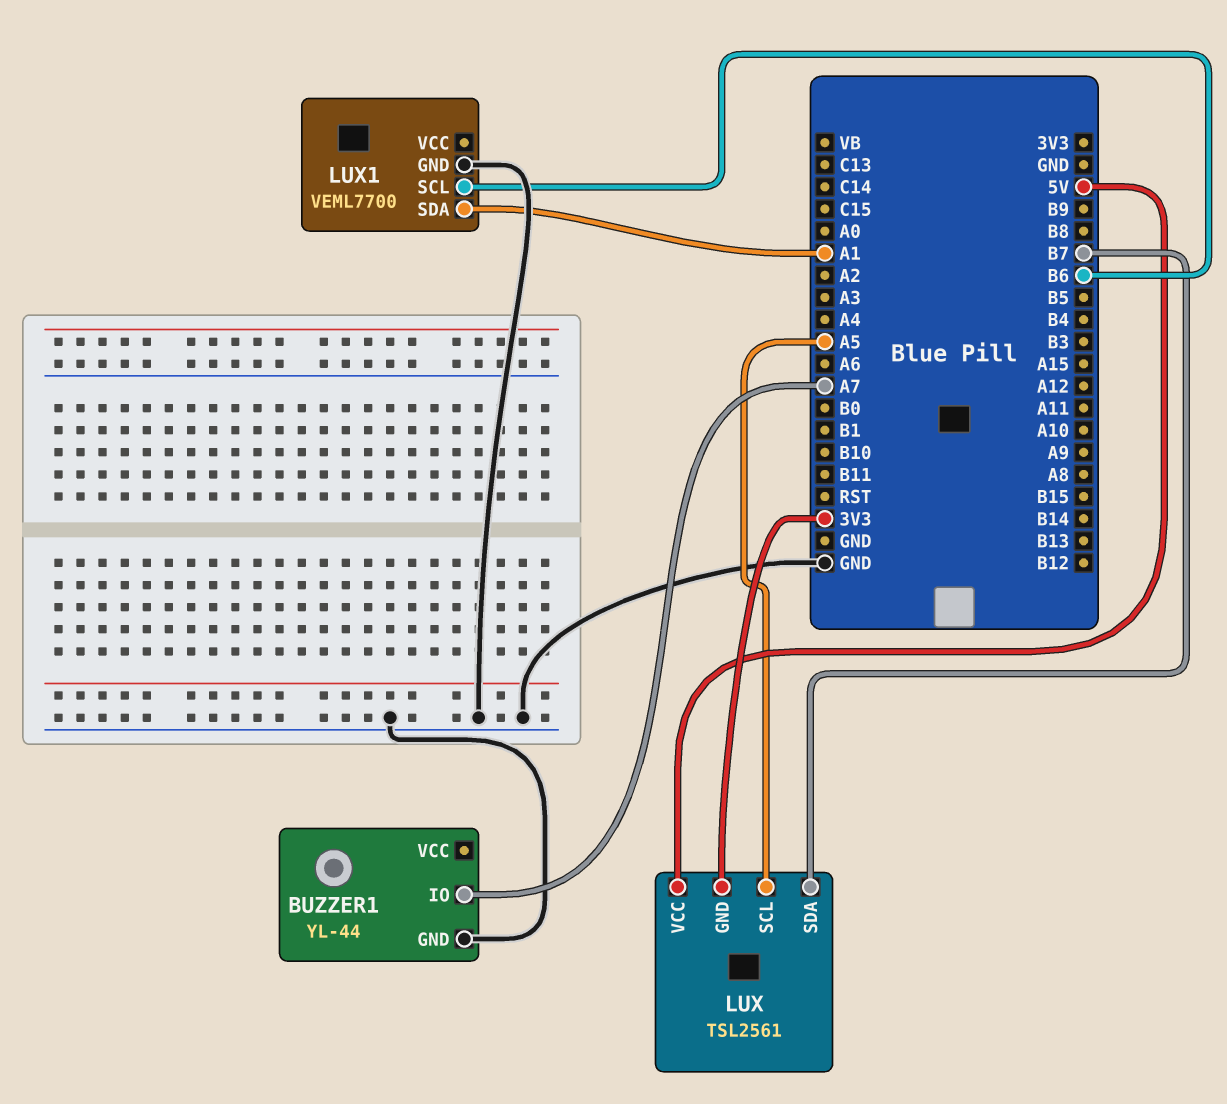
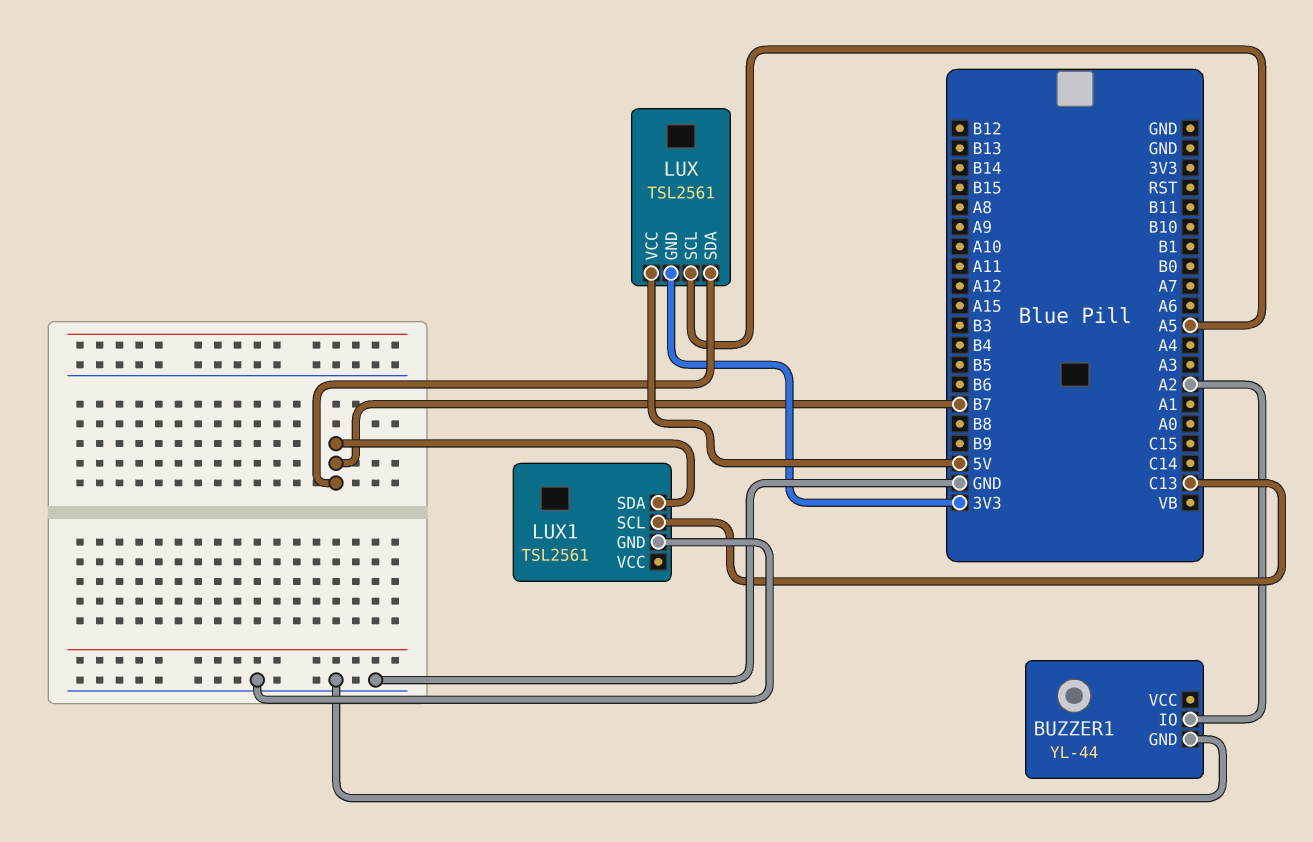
BUZZER1 pin IO: A7 -> A2
LUX1: VEML7700 -> TSL2561
LUX1 pin SCL: B6 -> C13
LUX1 pin SDA: A1 -> B7

